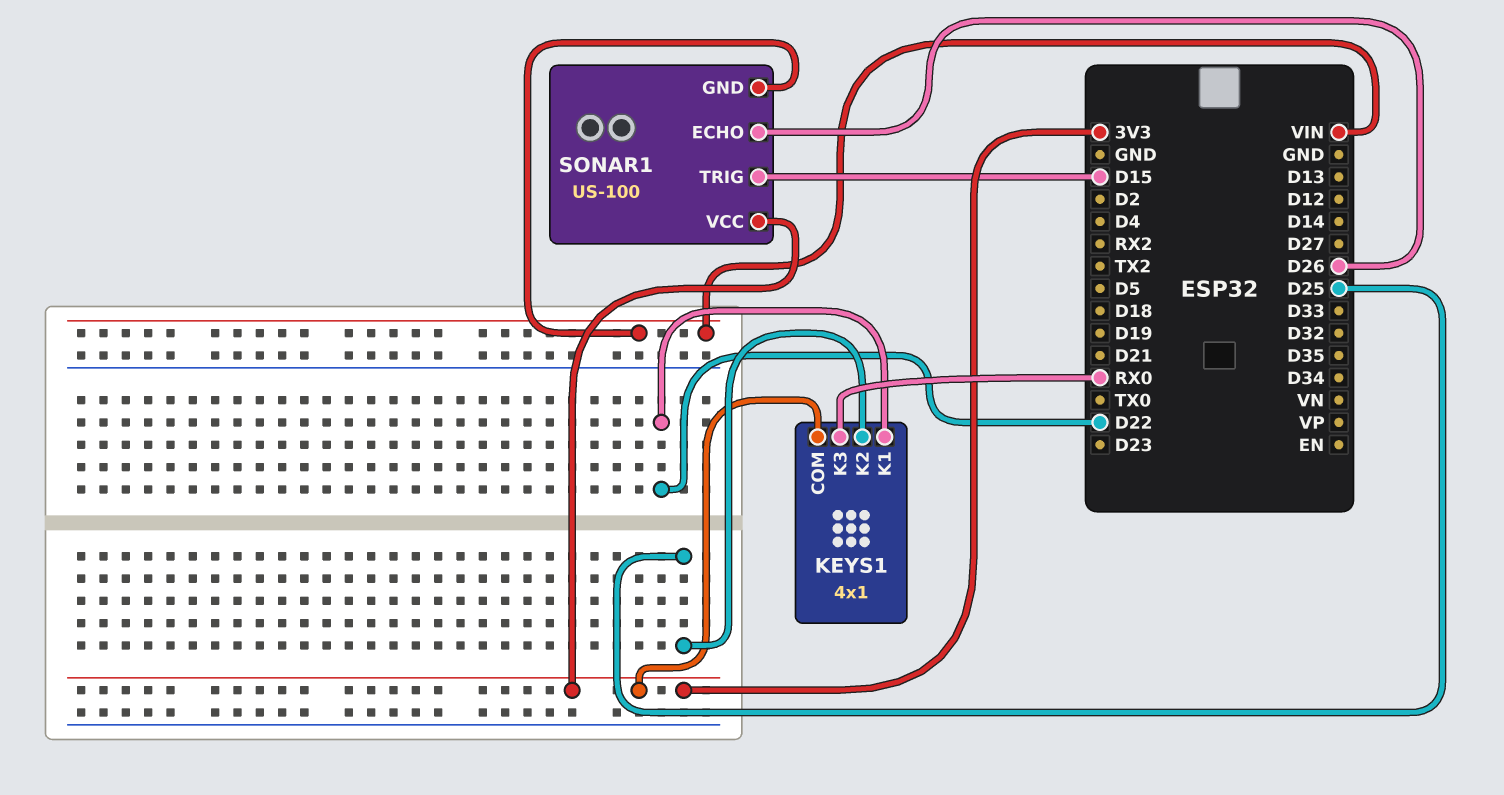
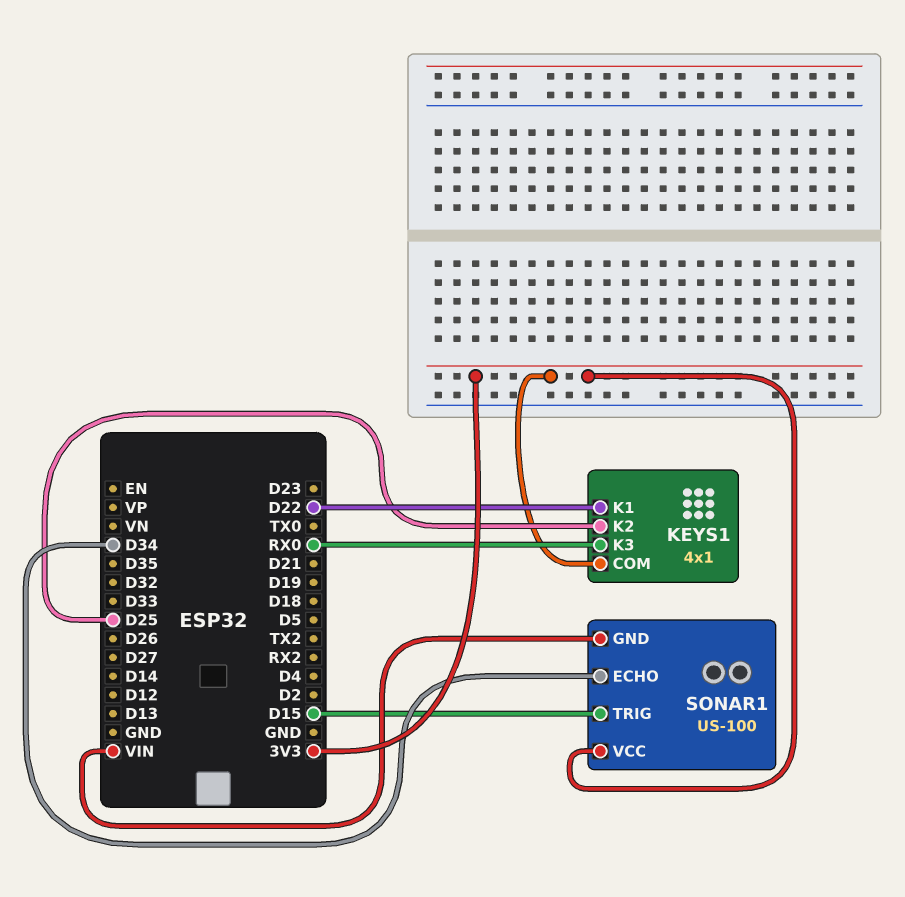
SONAR1 pin ECHO: D26 -> D34

